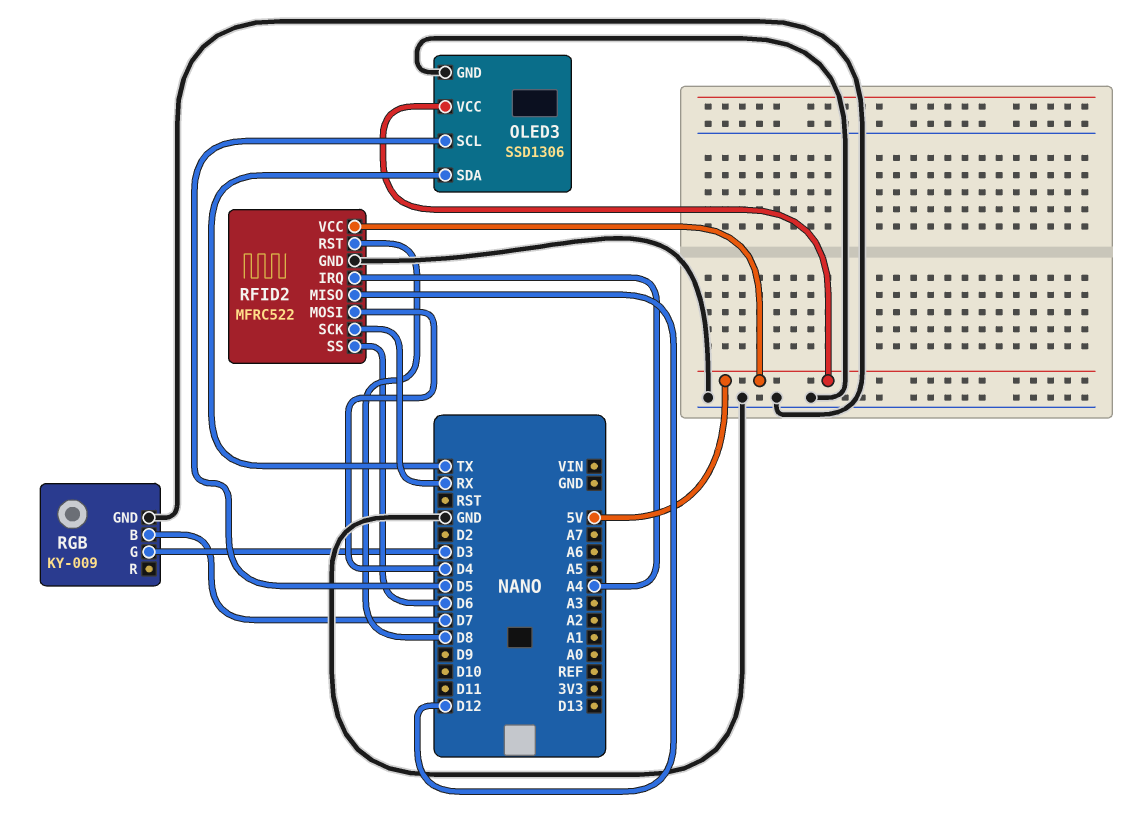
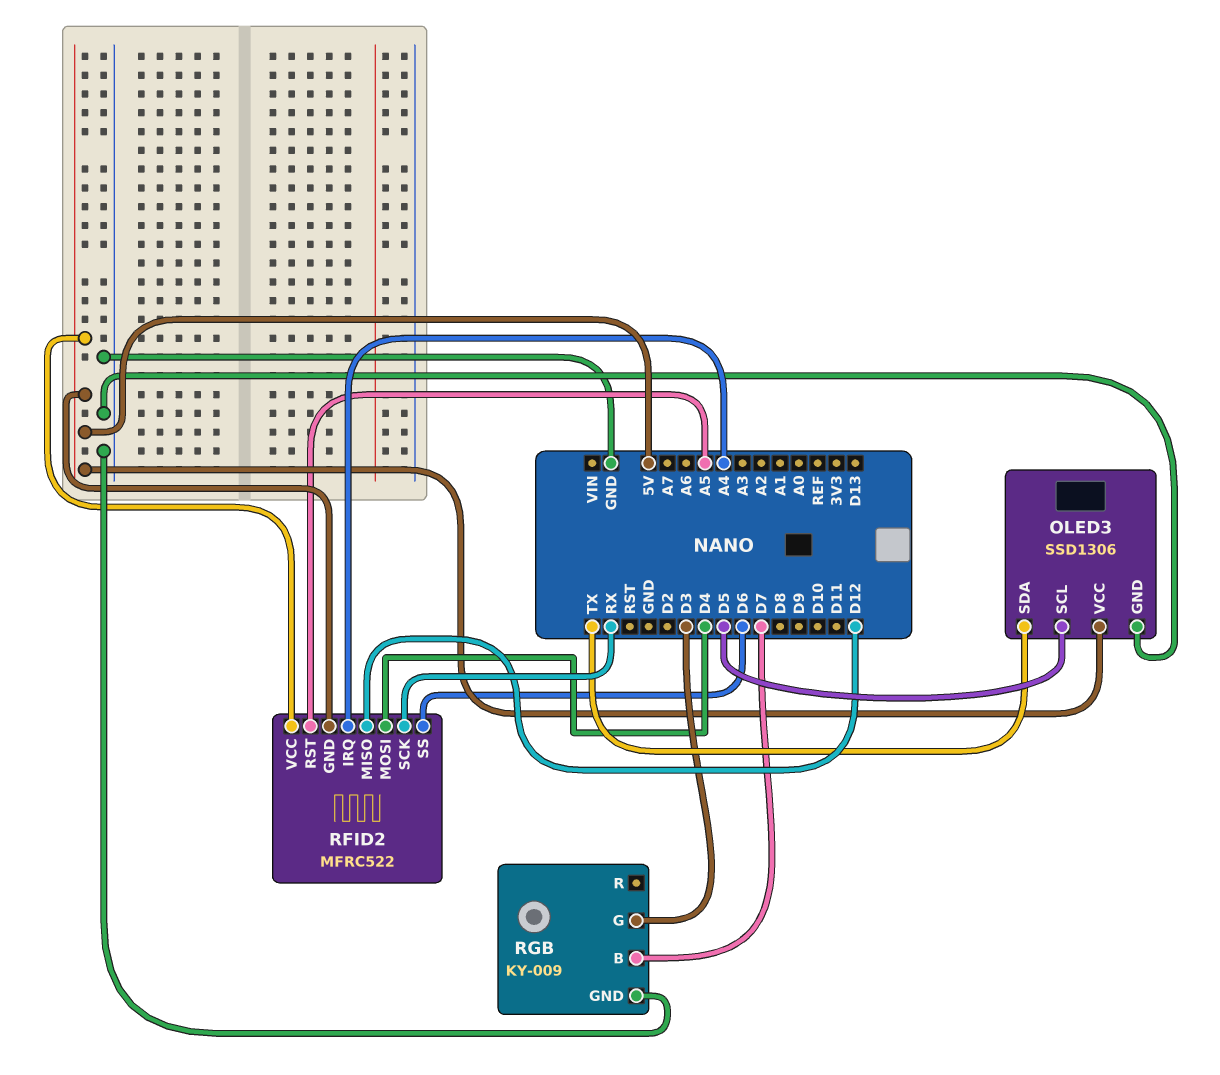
RFID2 pin GND: GND -> 5V
RFID2 pin RST: D8 -> A5

